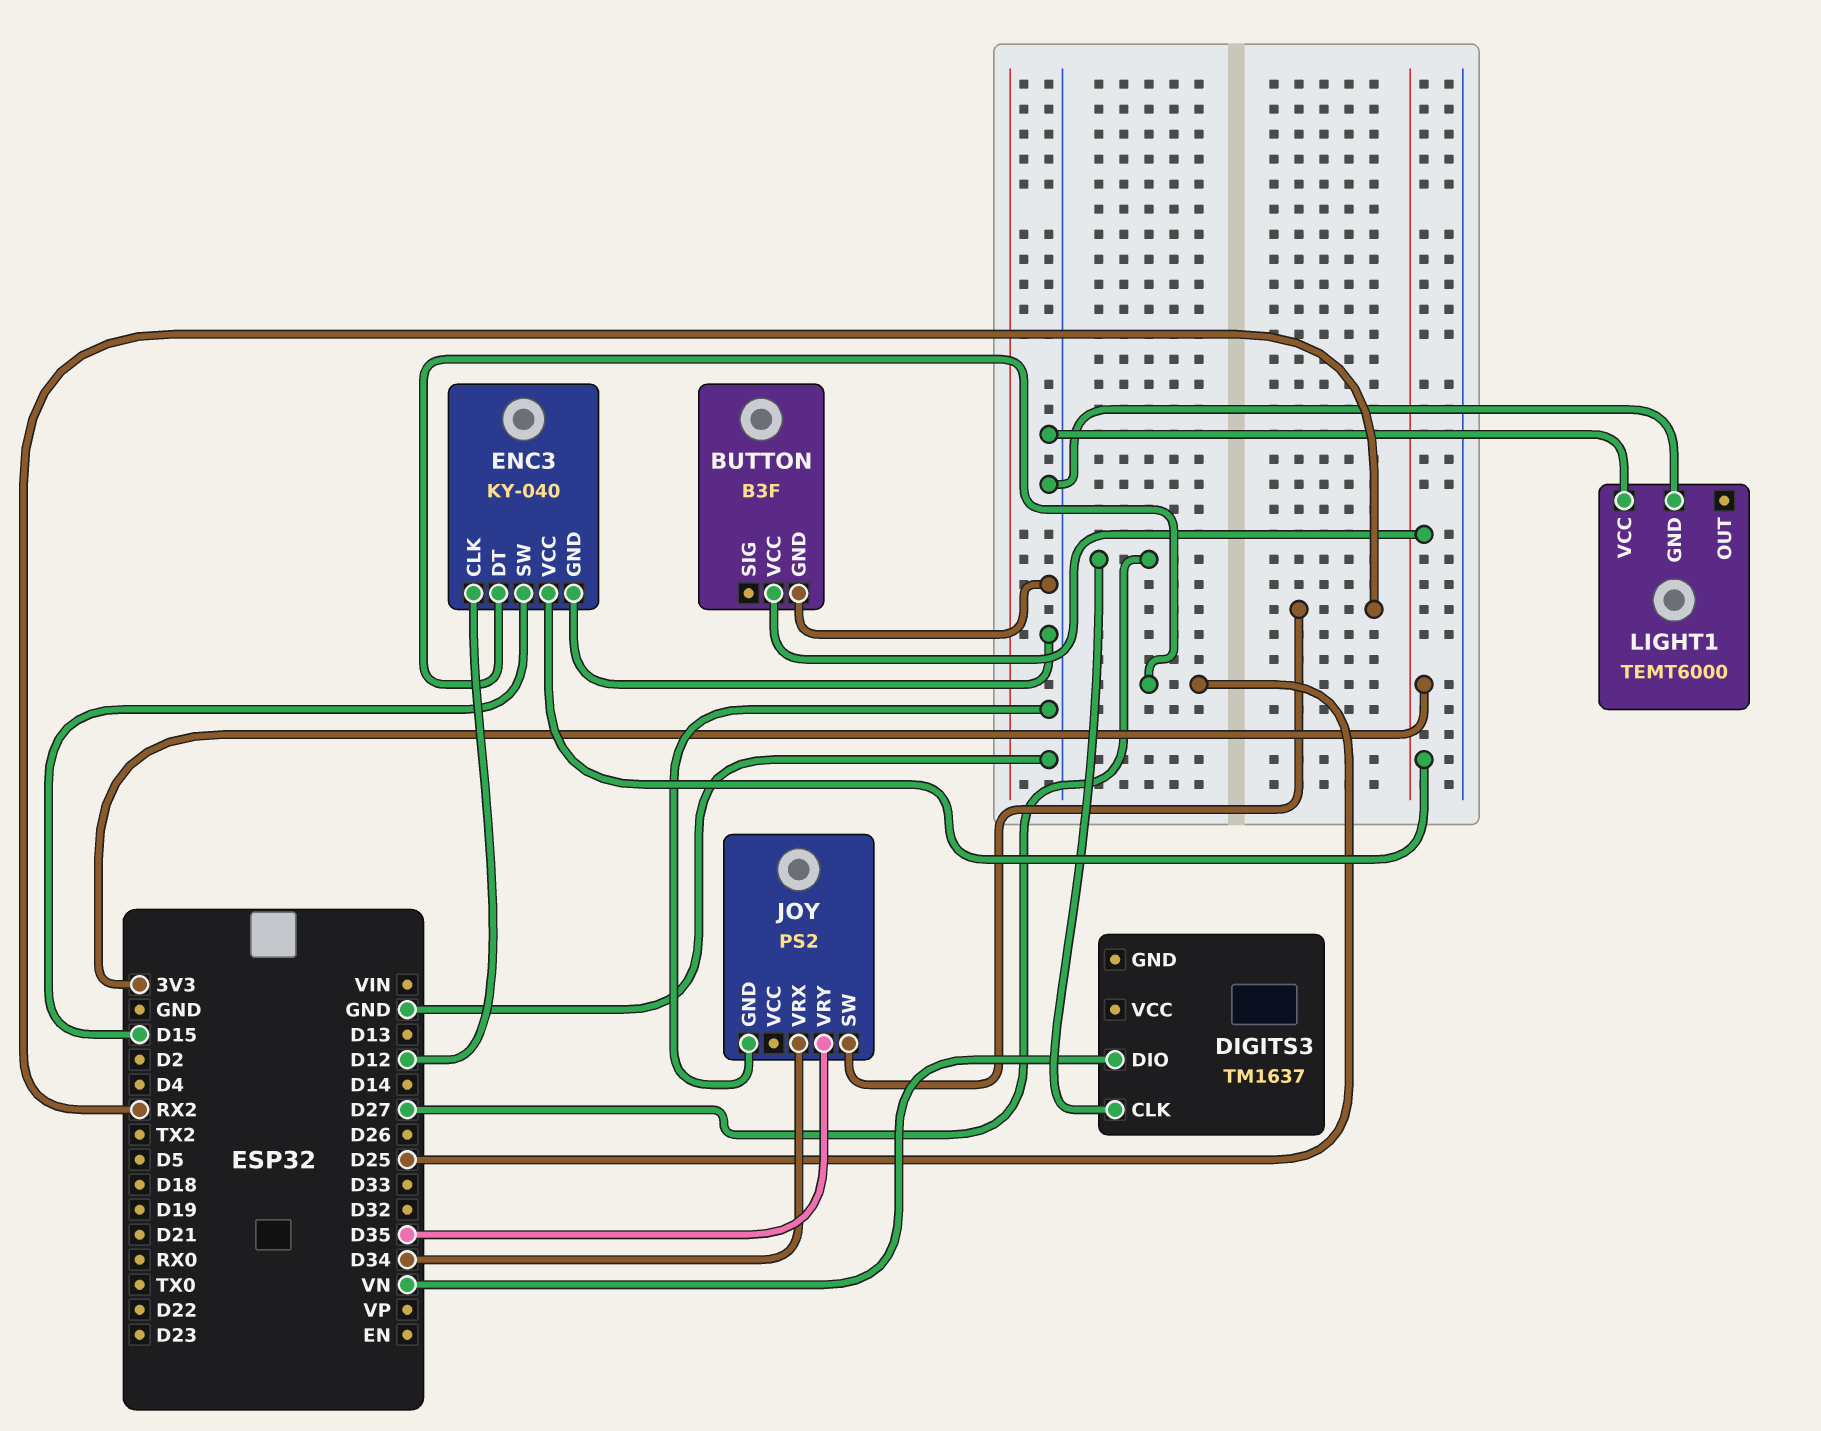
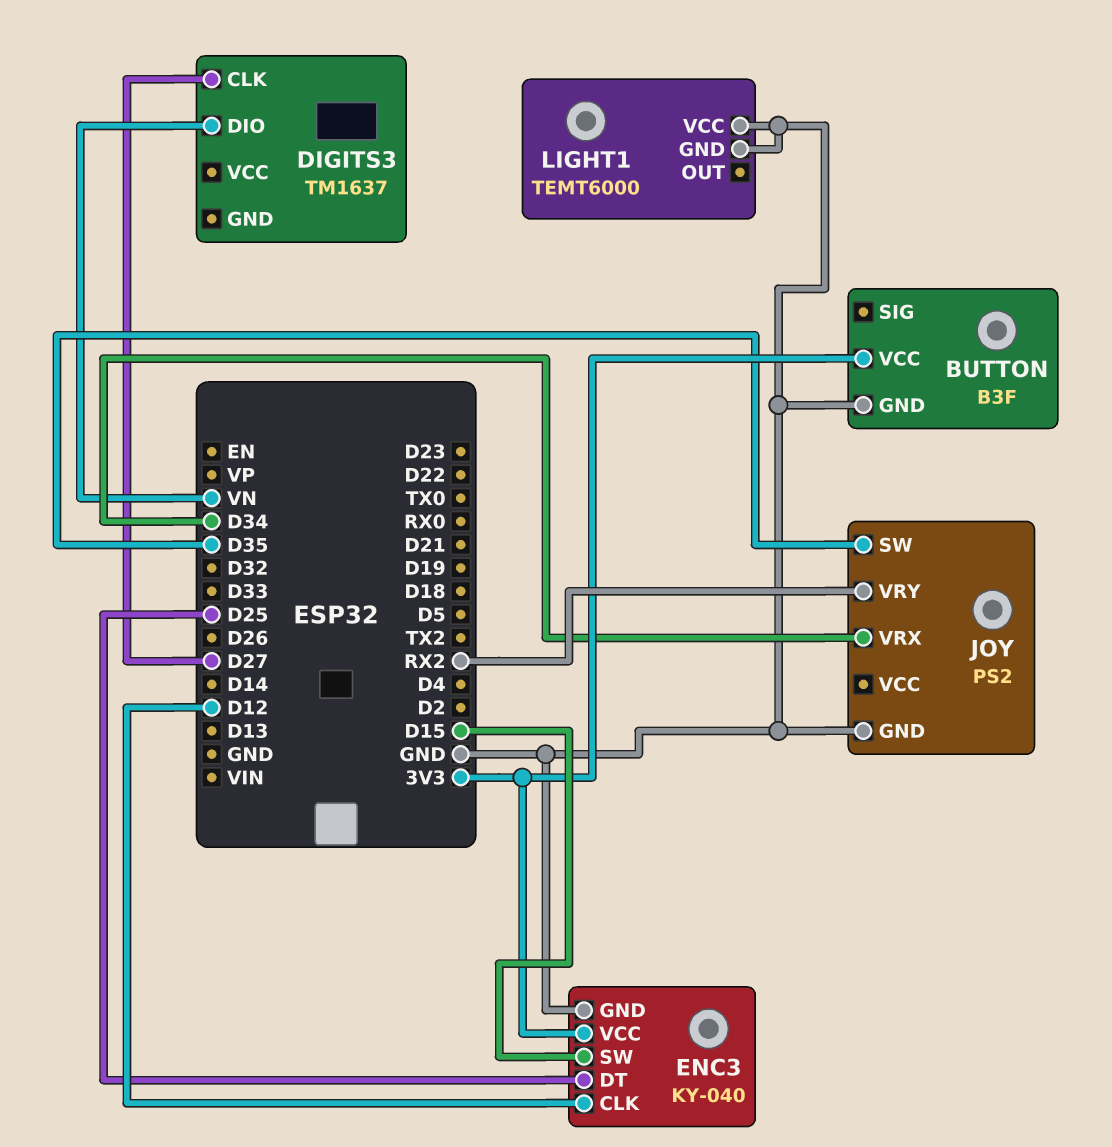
JOY pin SW: RX2 -> D35
JOY pin VRY: D35 -> RX2

